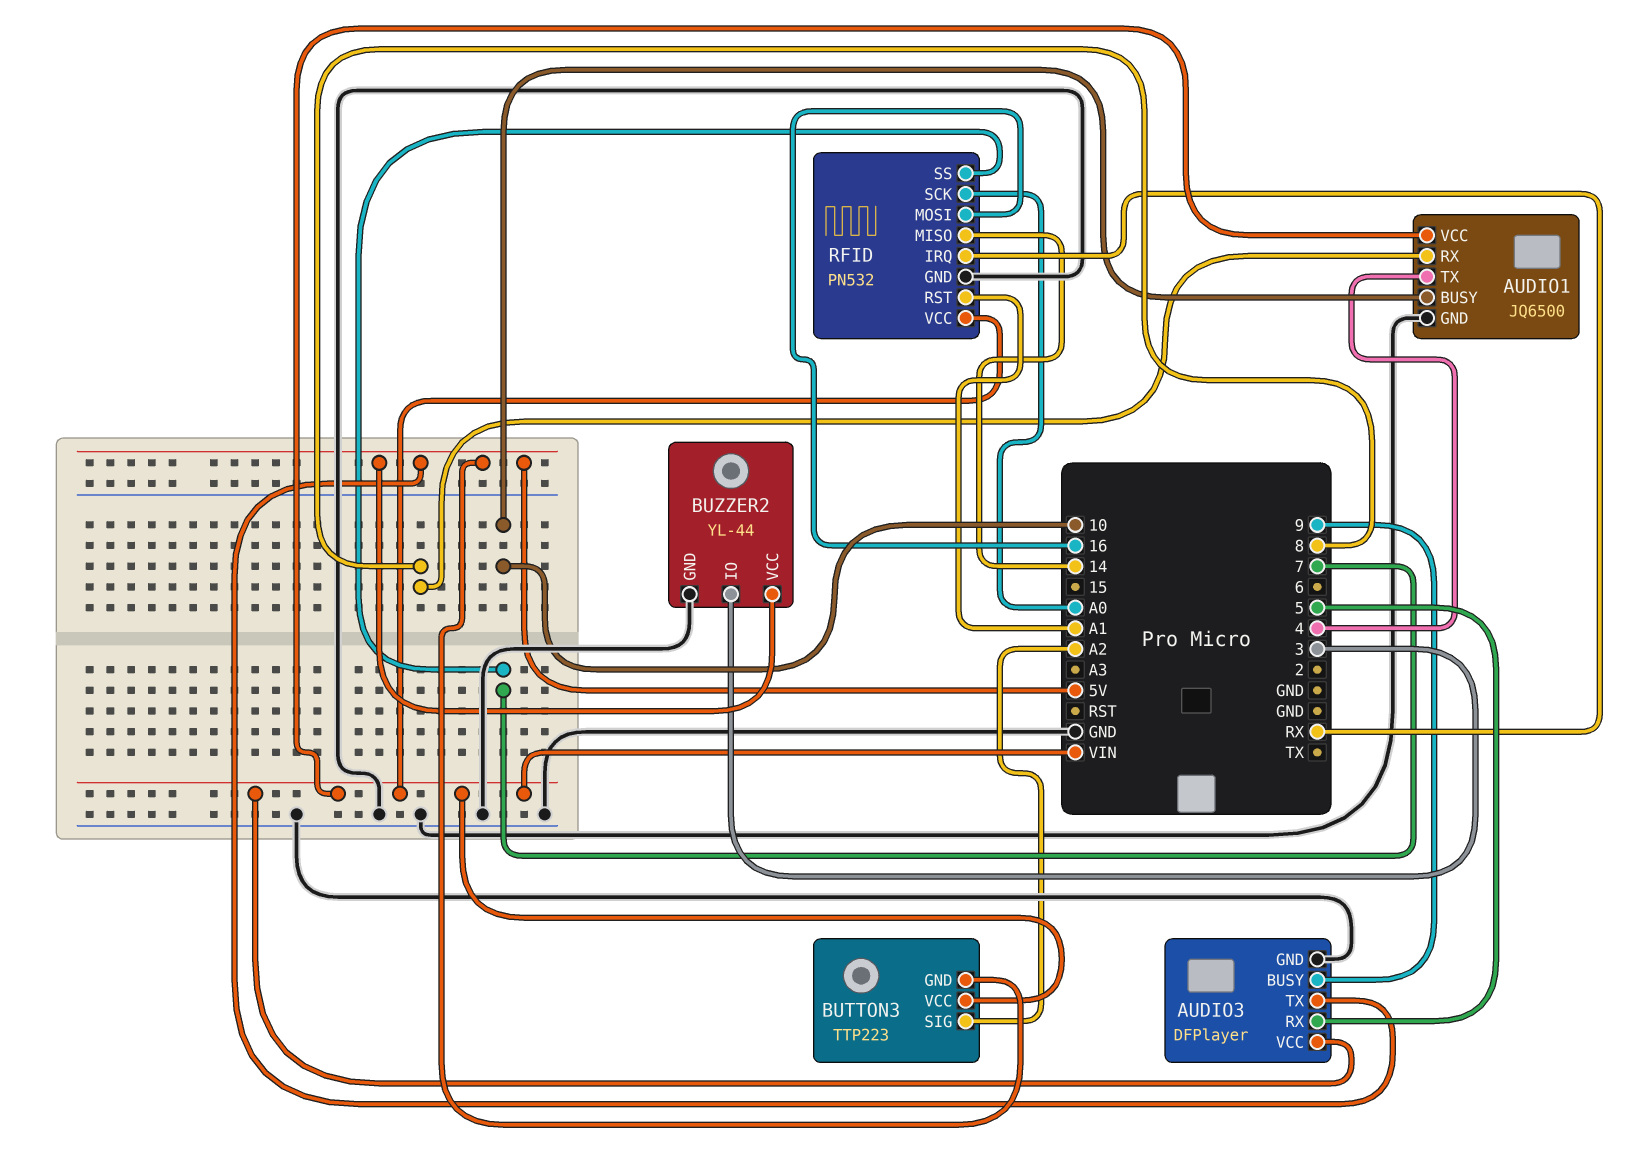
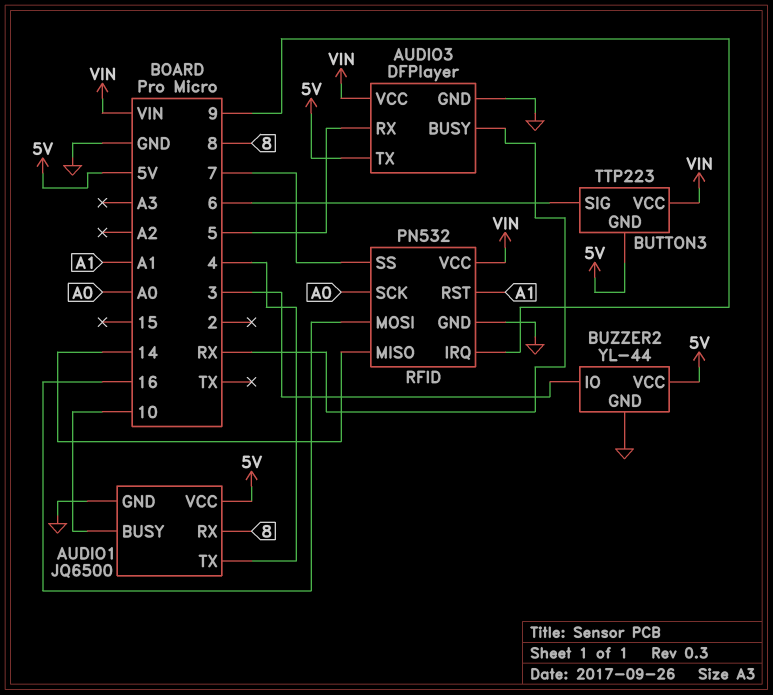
AUDIO1 pin VCC: VIN -> 5V
AUDIO3 pin BUSY: 9 -> RX
BUTTON3 pin SIG: A2 -> 6
RFID pin IRQ: RX -> 9

